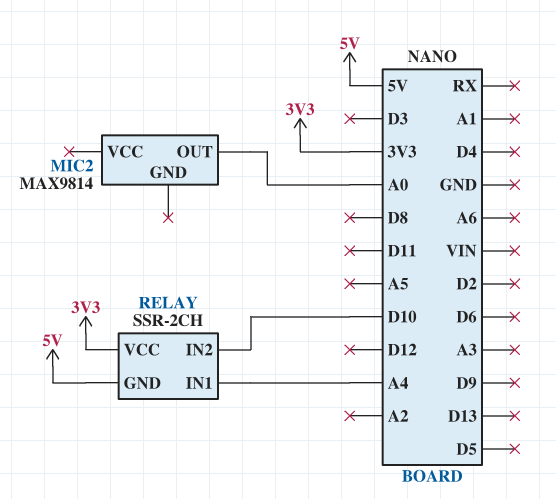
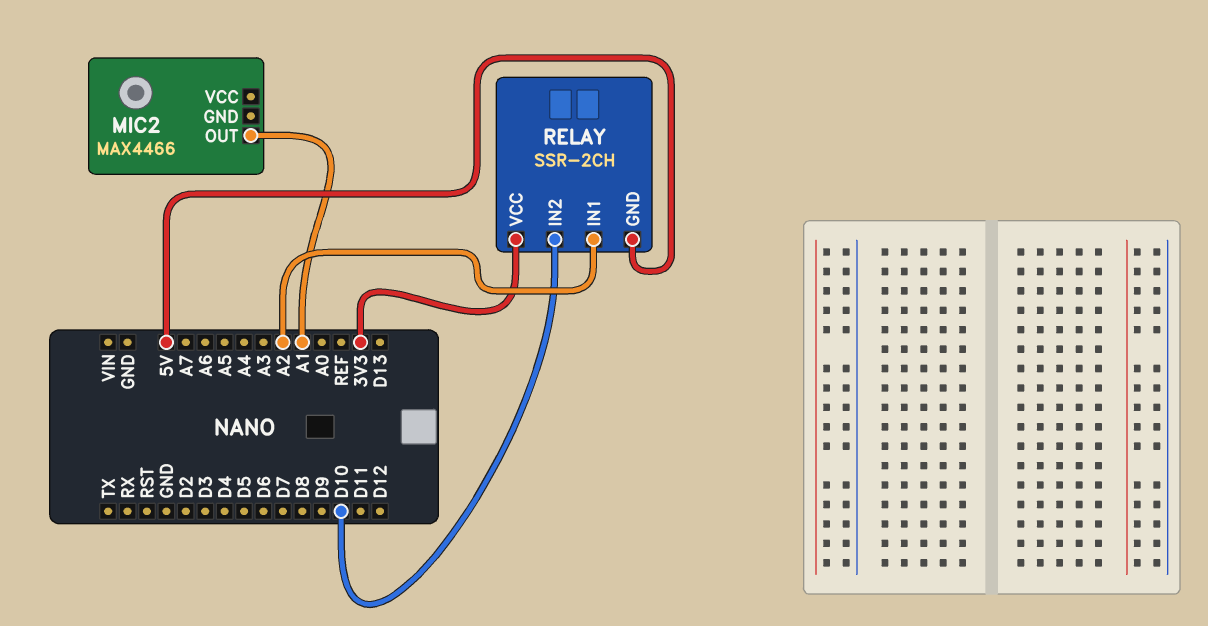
MIC2: MAX9814 -> MAX4466
MIC2 pin OUT: A0 -> A1
RELAY pin IN1: A4 -> A2

